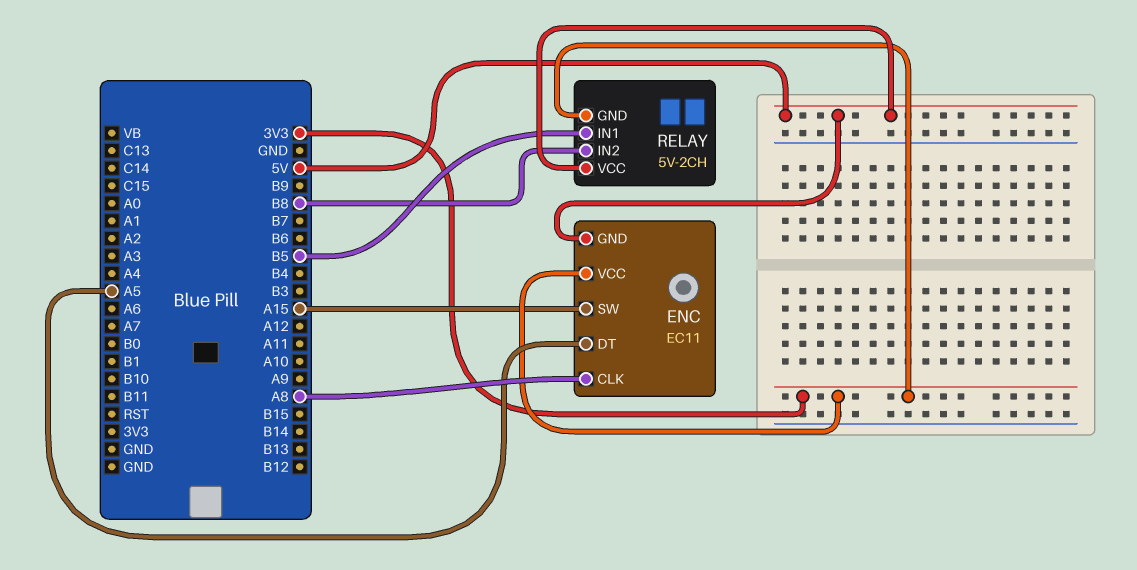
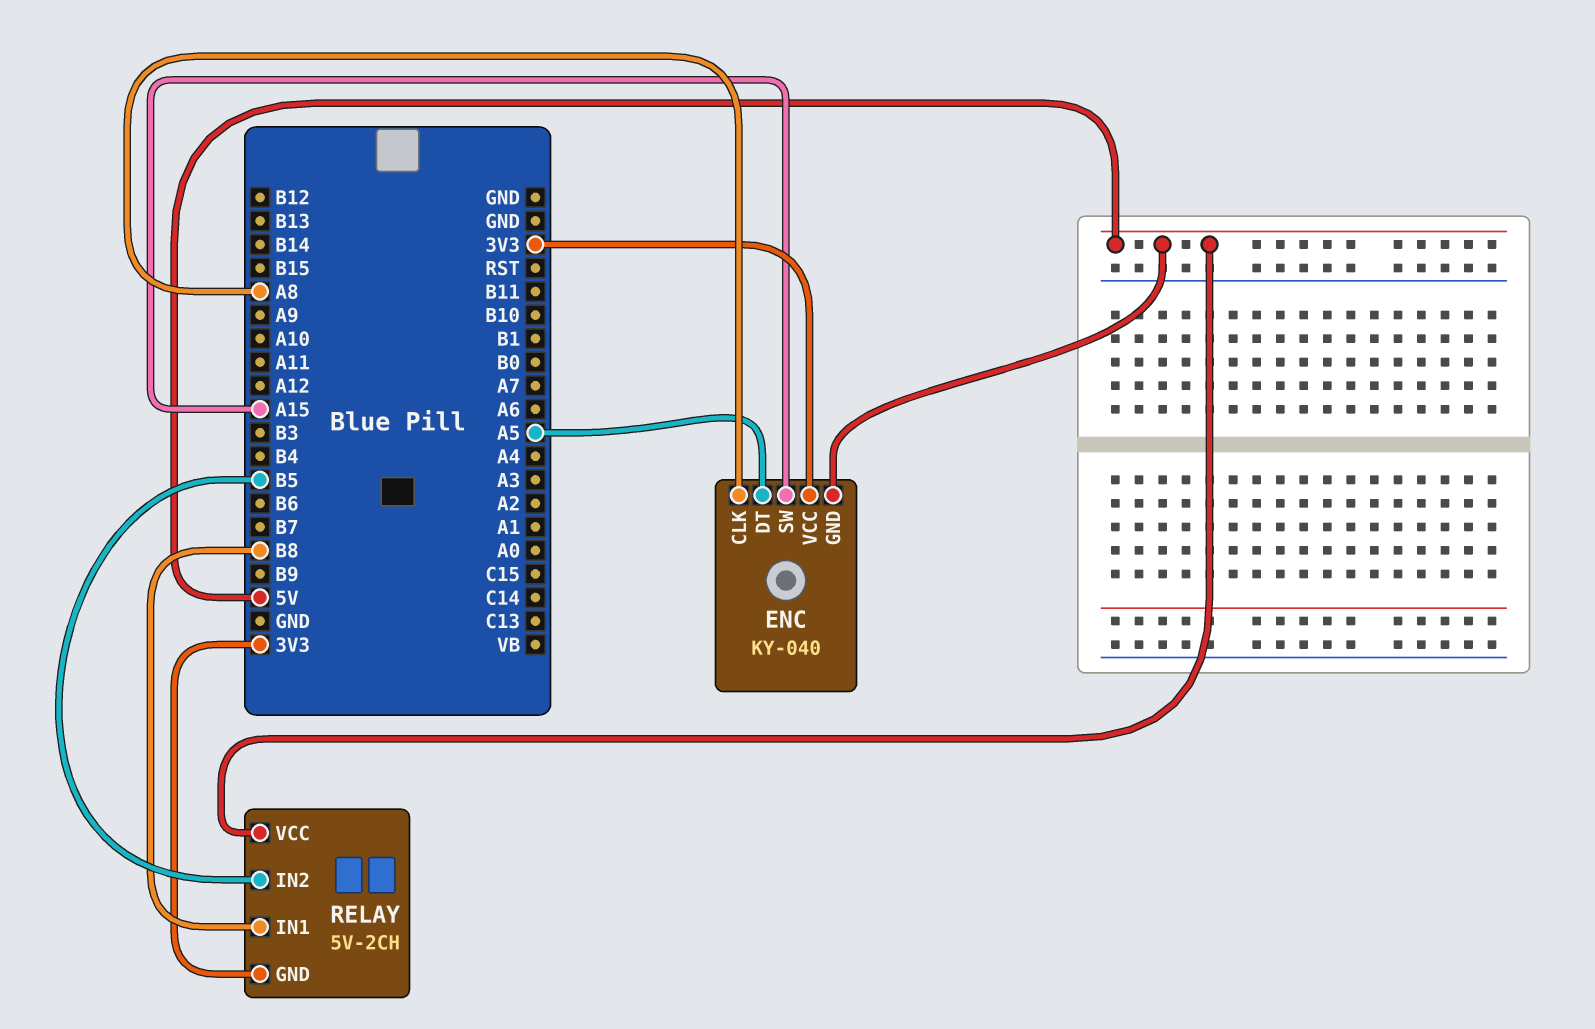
ENC: EC11 -> KY-040
RELAY pin IN1: B5 -> B8
RELAY pin IN2: B8 -> B5

